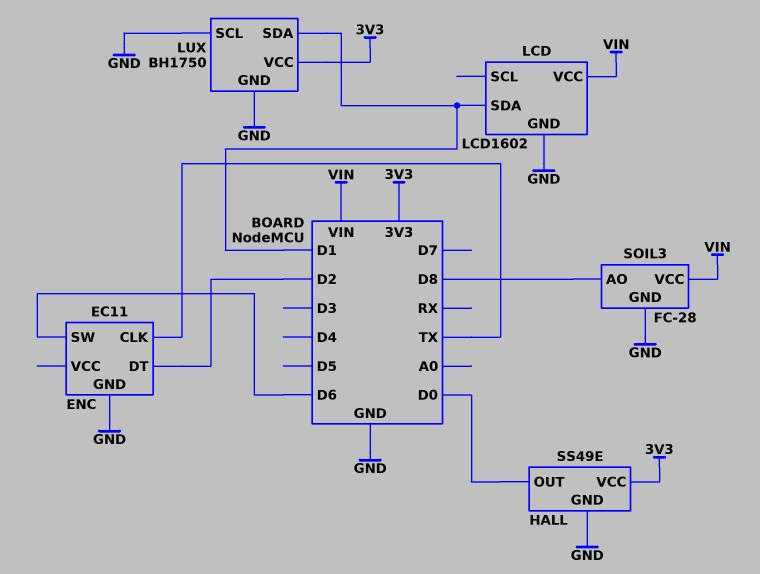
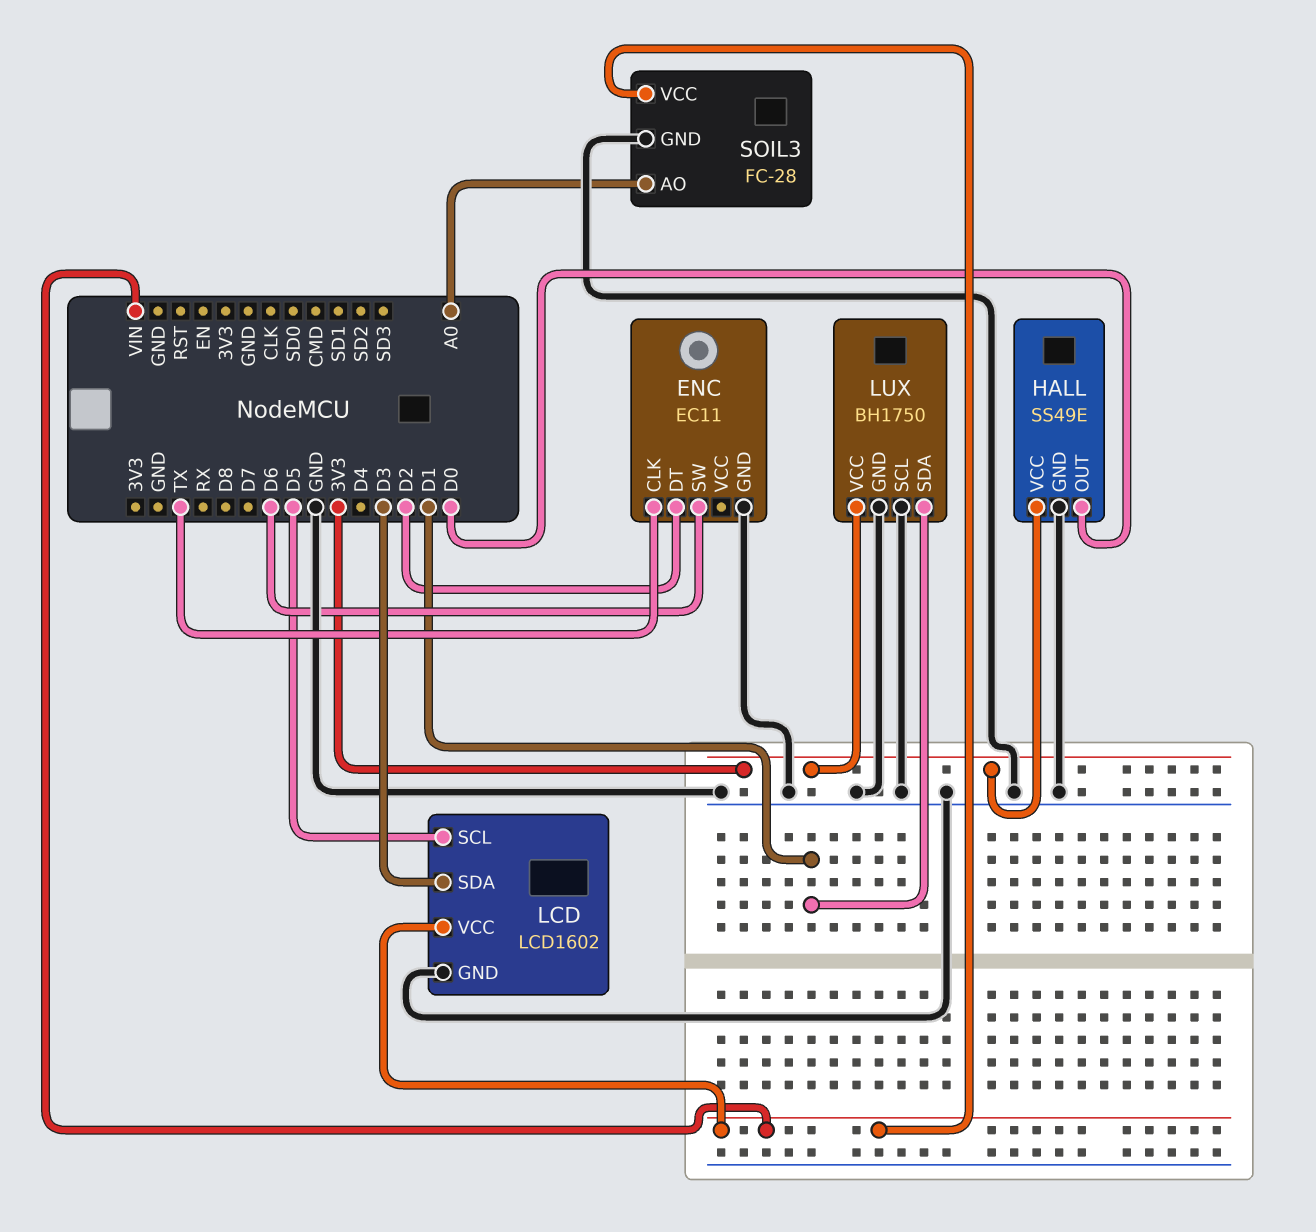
LCD pin SCL: none -> D5
LCD pin SDA: D1 -> D3
SOIL3 pin AO: D8 -> A0

